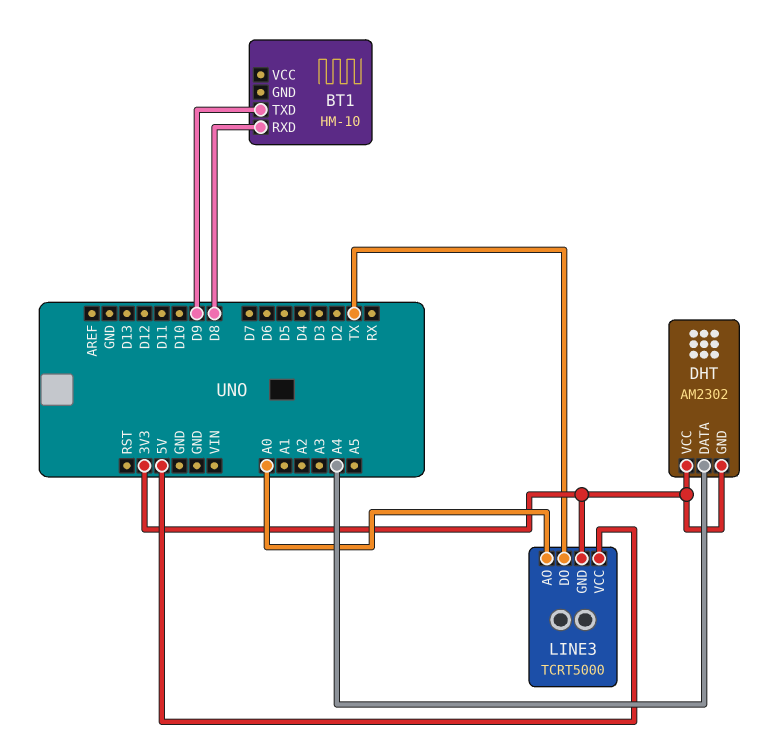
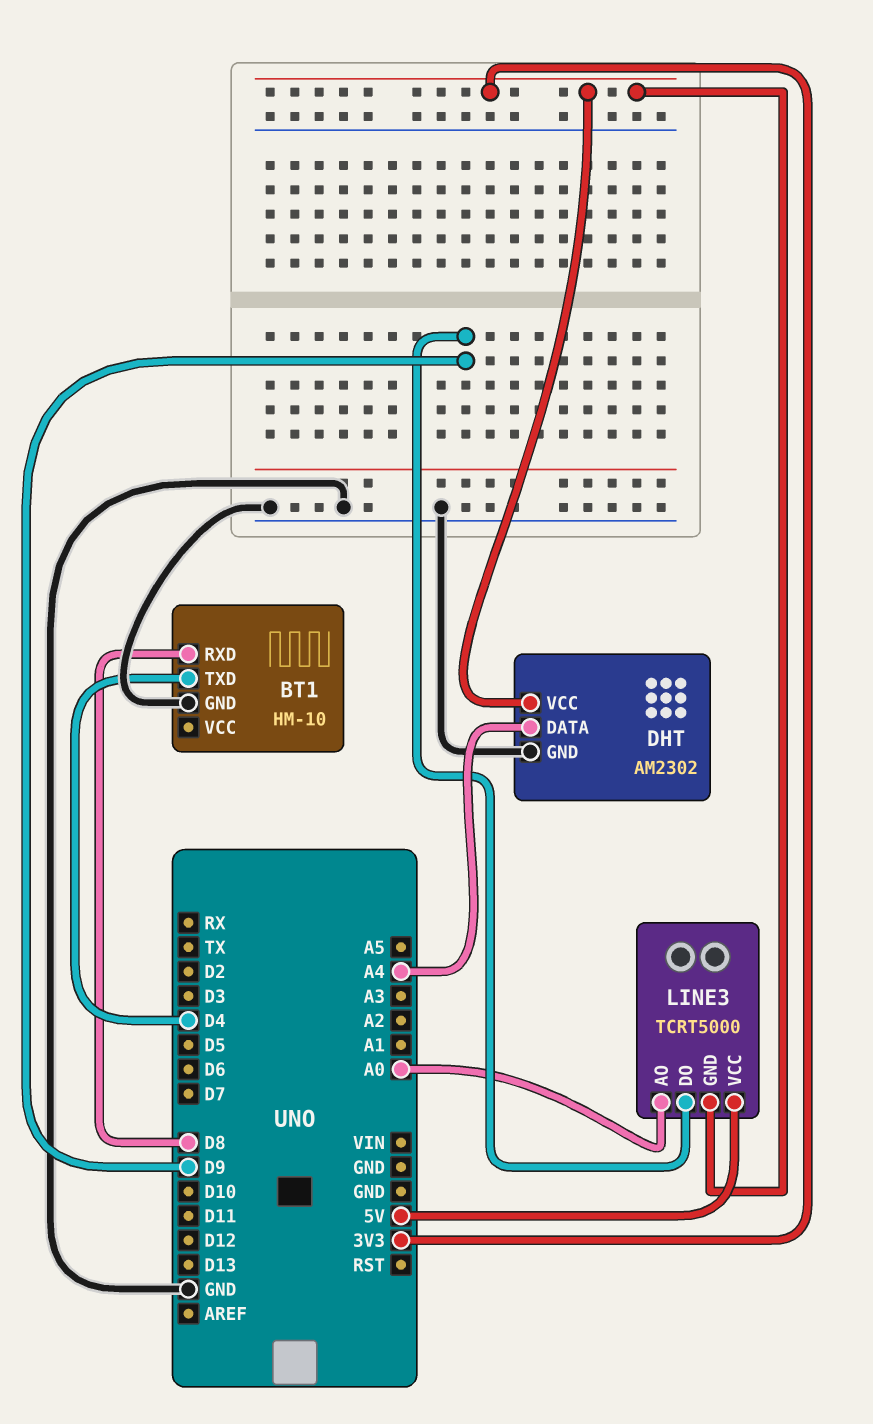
BT1 pin GND: none -> GND
BT1 pin TXD: D9 -> D4
DHT pin GND: 3V3 -> GND
LINE3 pin DO: TX -> D9

